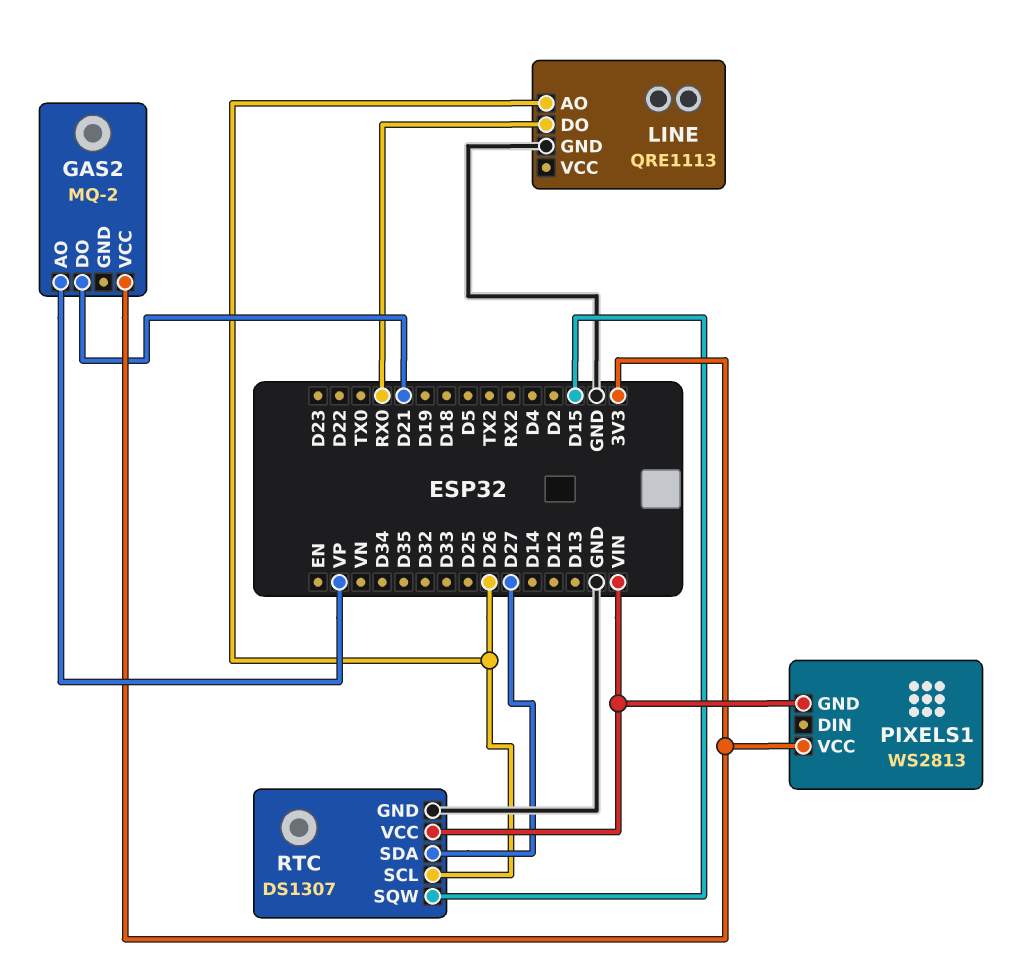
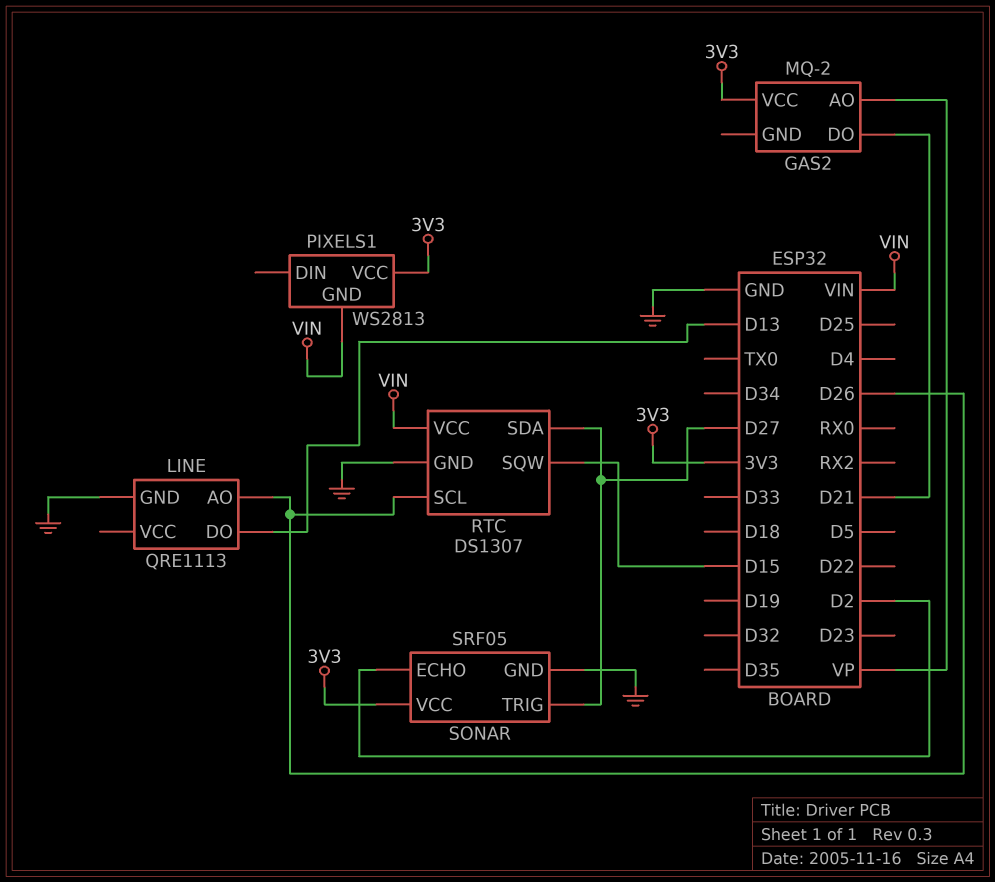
LINE pin DO: RX0 -> D13
SONAR: none -> SRF05
SONAR pin ECHO: none -> D2
SONAR pin GND: none -> GND
SONAR pin TRIG: none -> D27
SONAR pin VCC: none -> 3V3

